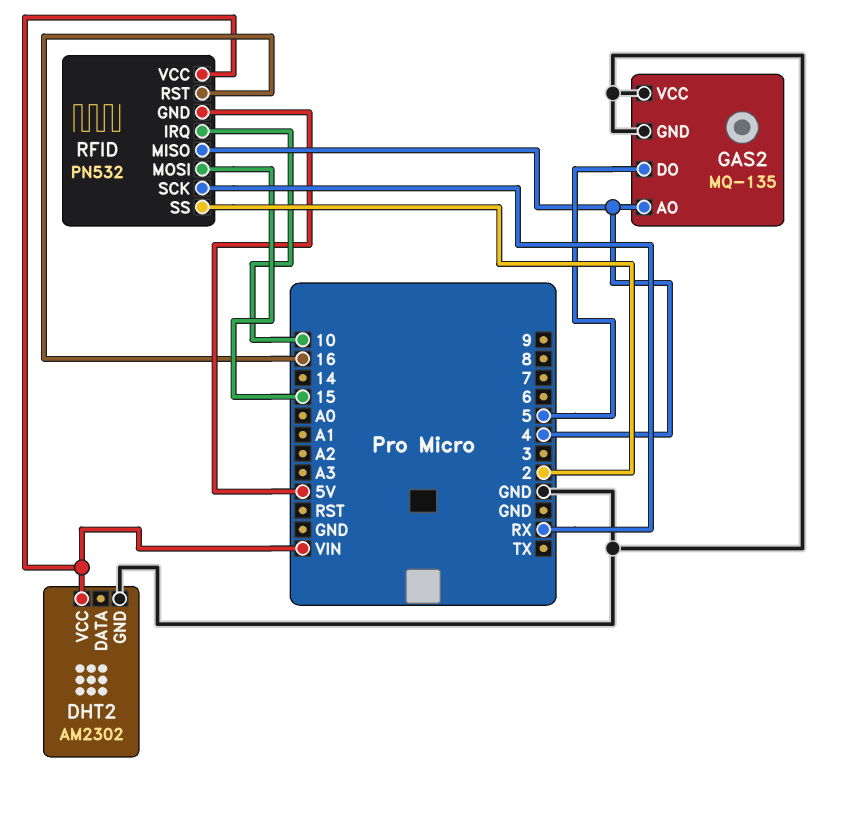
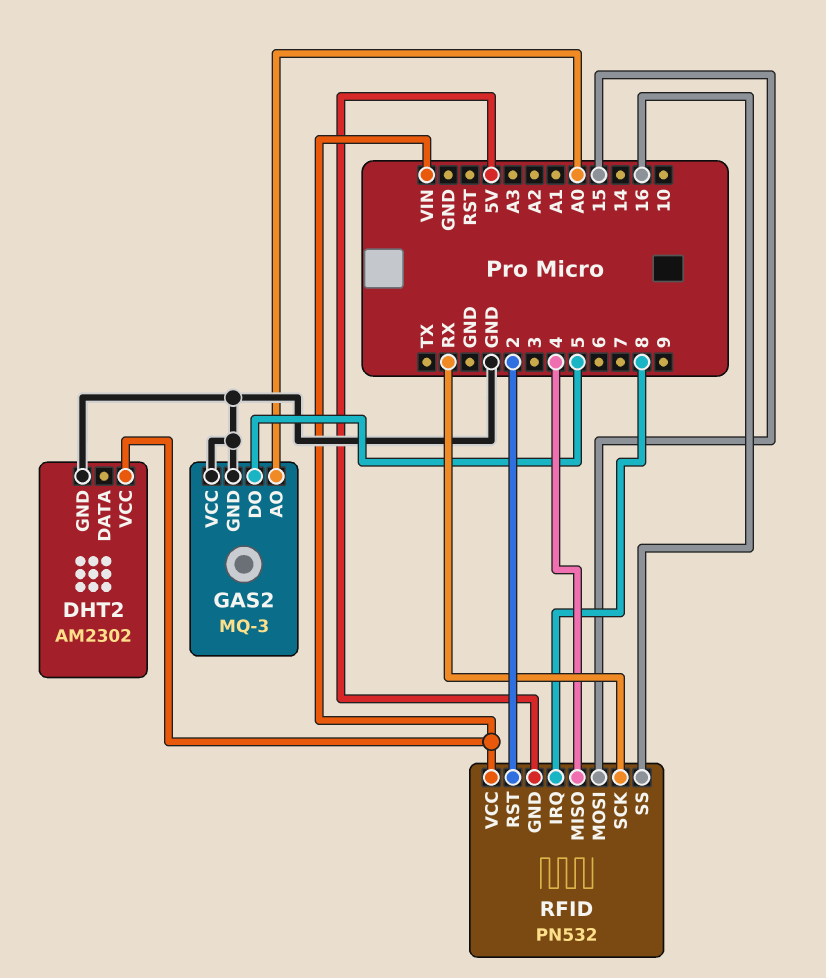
GAS2: MQ-135 -> MQ-3
GAS2 pin AO: 4 -> A0
RFID pin IRQ: 10 -> 8
RFID pin RST: 16 -> 2
RFID pin SS: 2 -> 16

